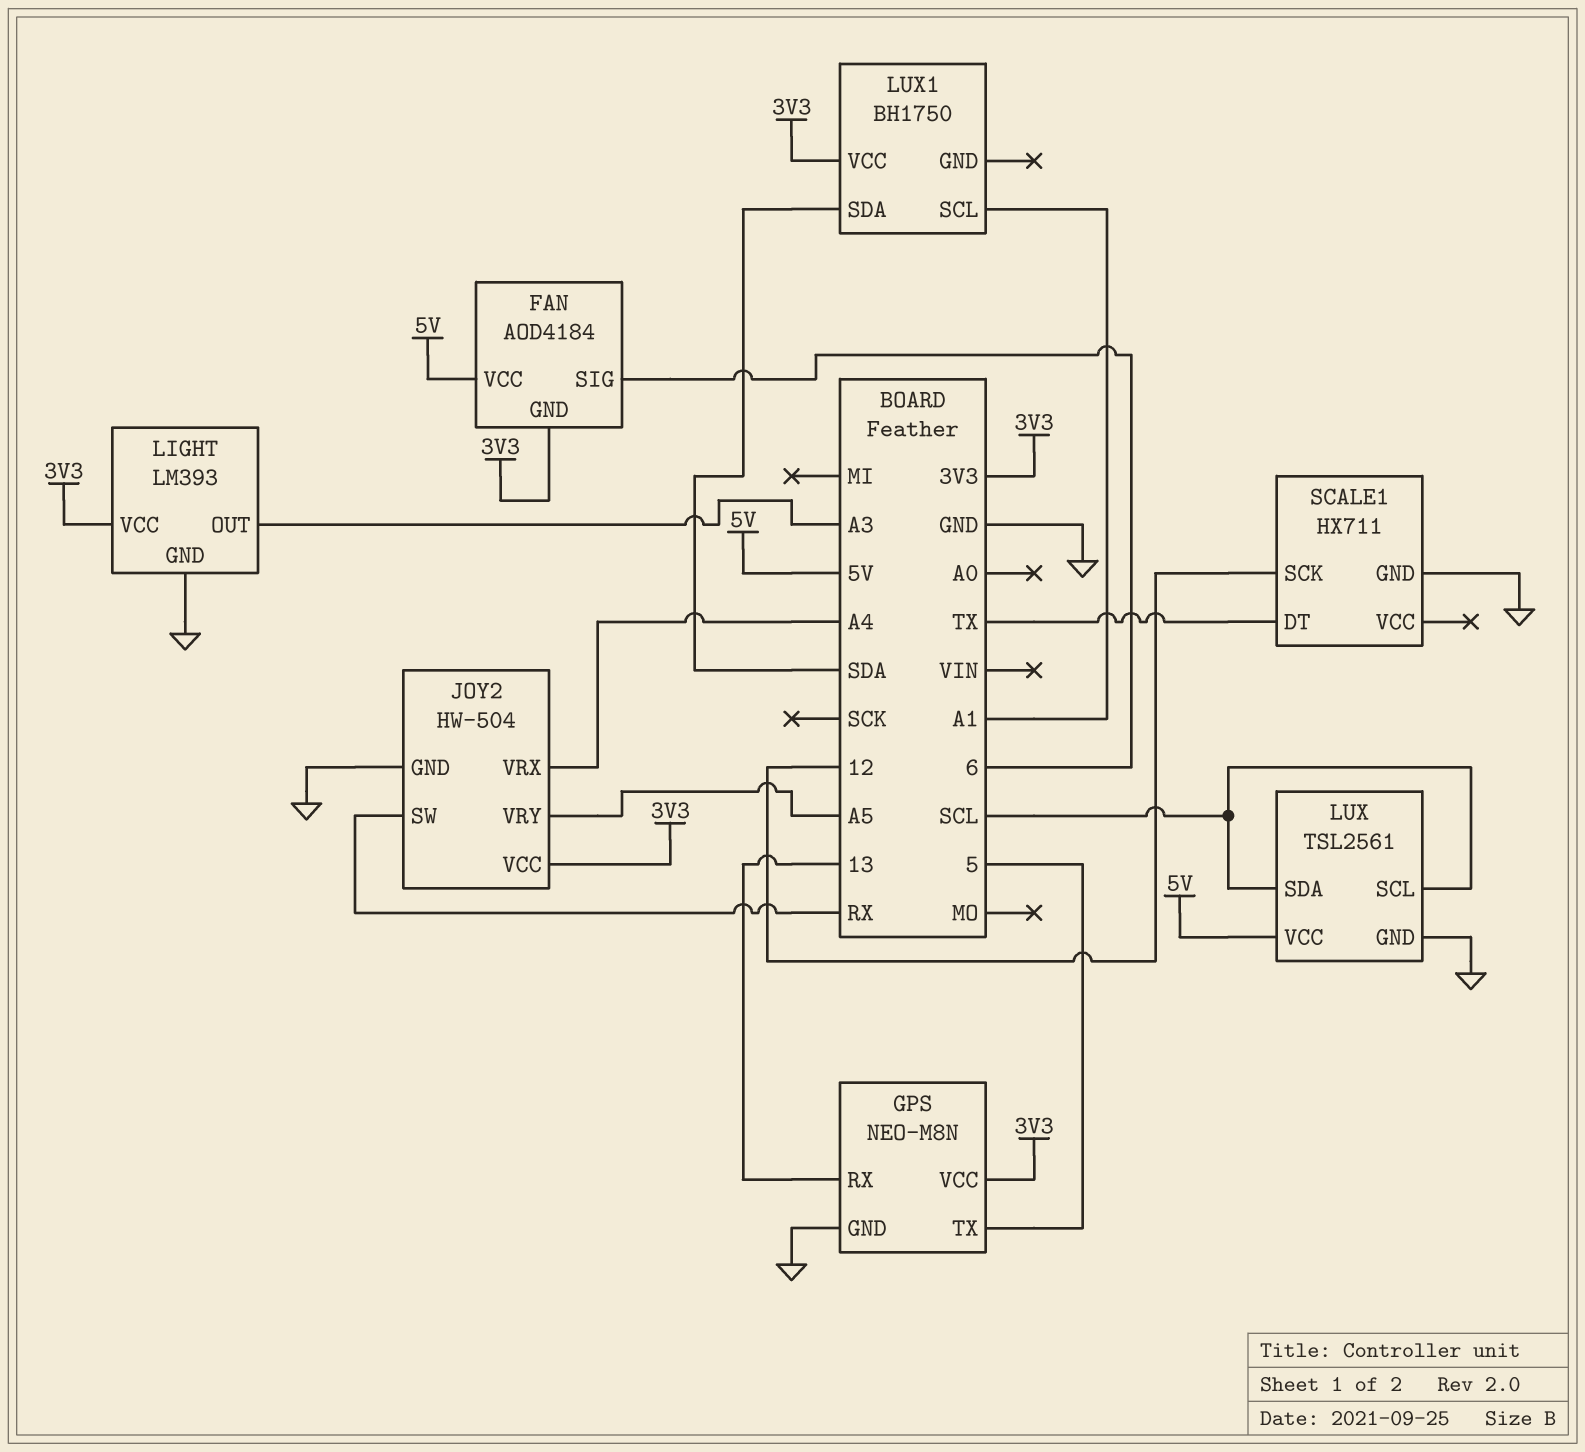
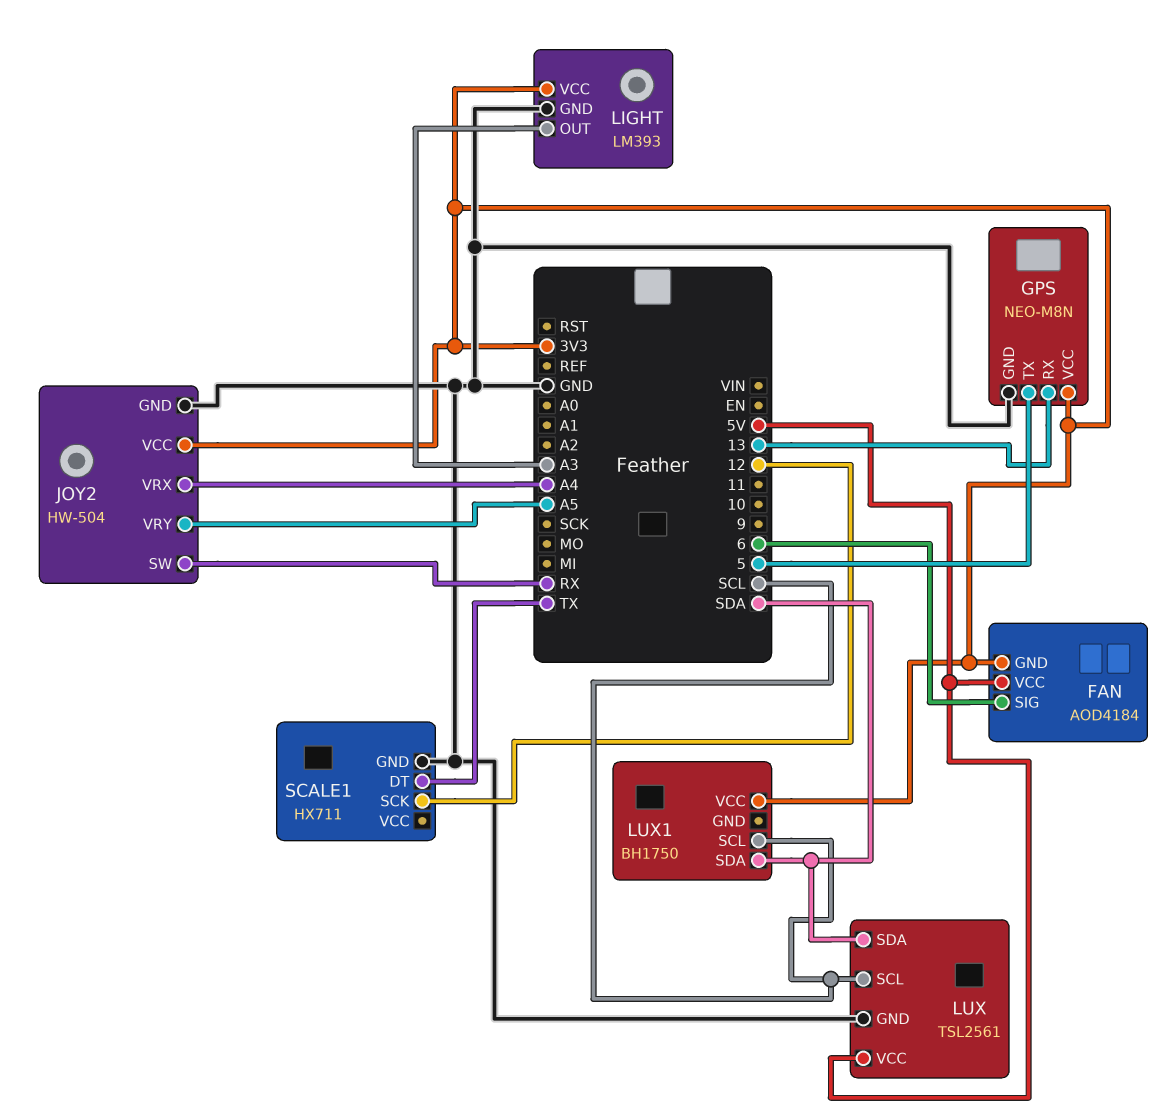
LUX pin SDA: SCL -> SDA
LUX1 pin SCL: A1 -> SCL

